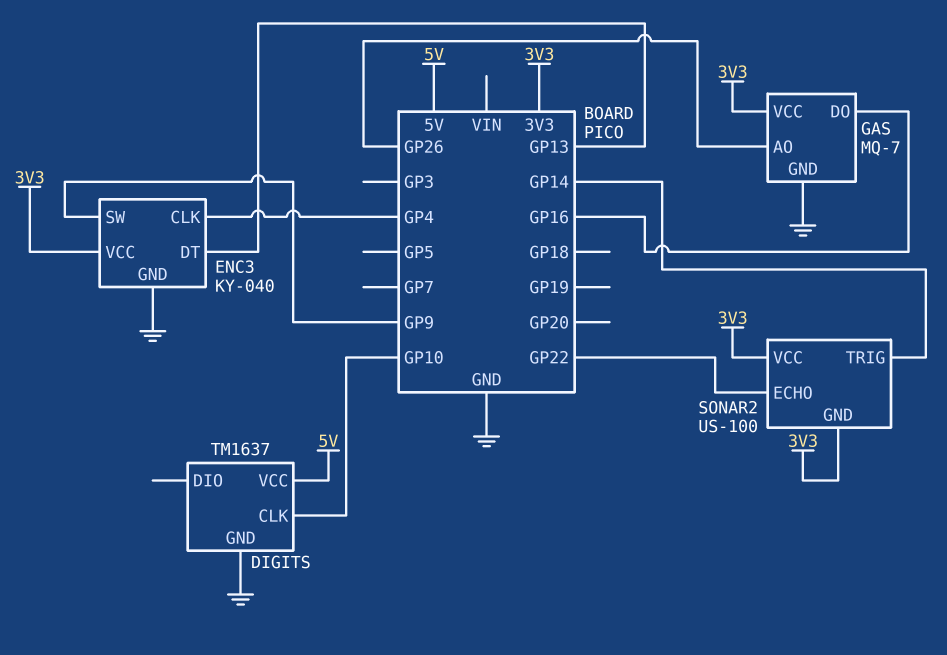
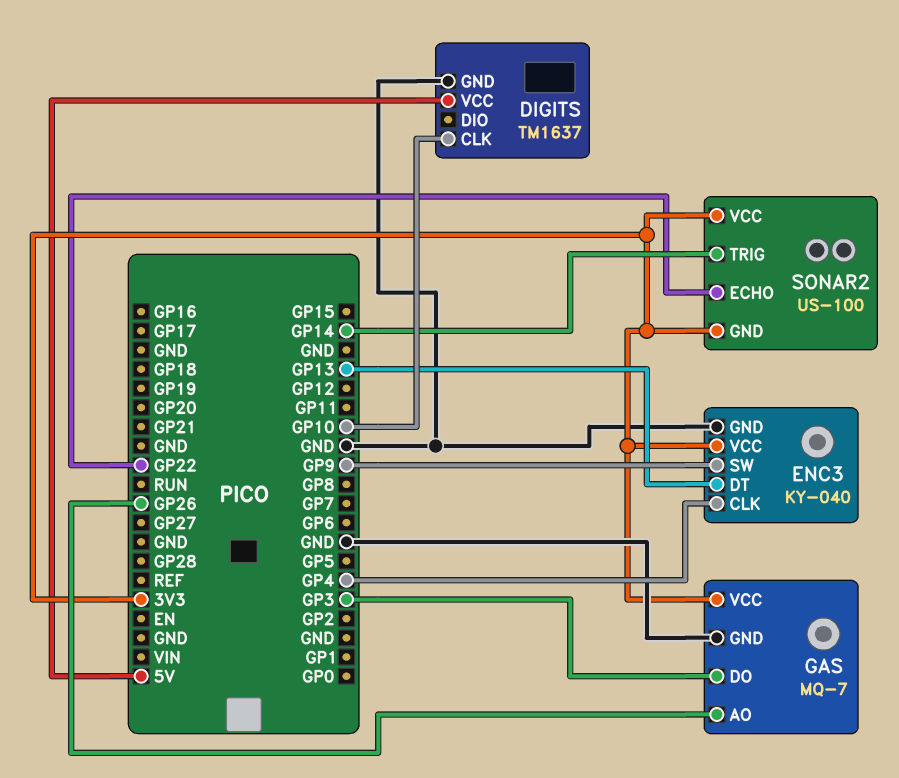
GAS pin DO: GP16 -> GP3

